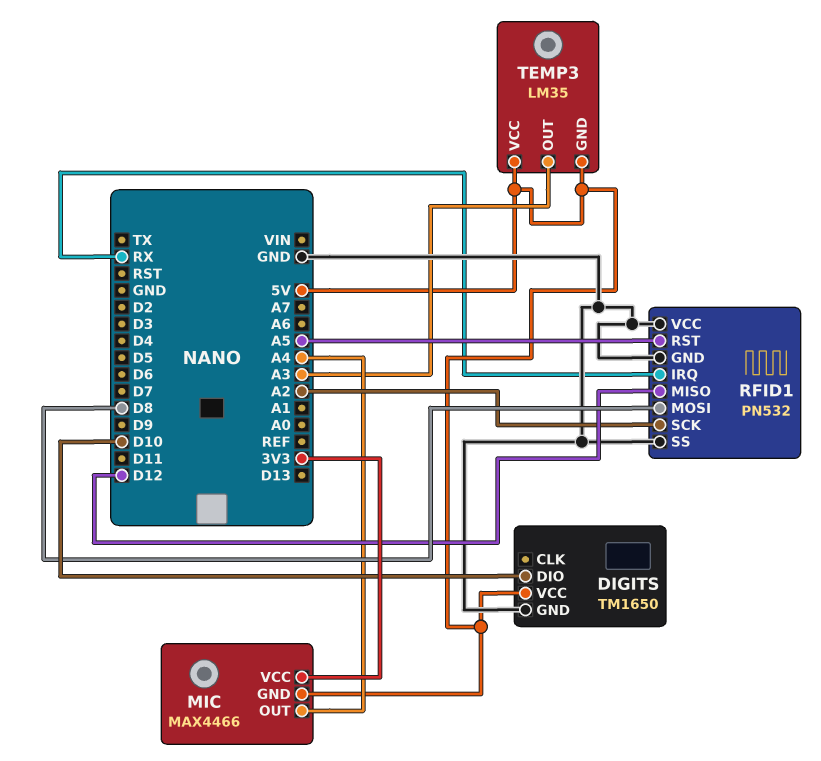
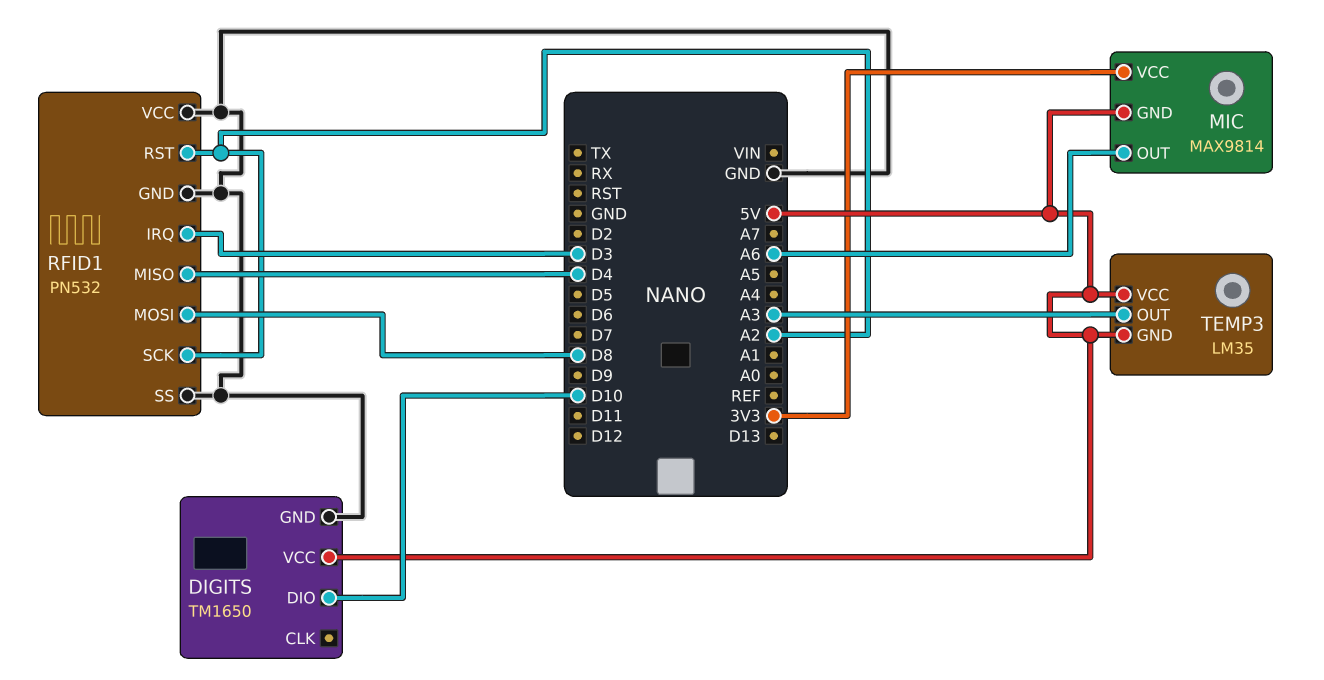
MIC: MAX4466 -> MAX9814
MIC pin OUT: A4 -> A6
RFID1 pin IRQ: RX -> D3
RFID1 pin MISO: D12 -> D4
RFID1 pin RST: A5 -> A2

